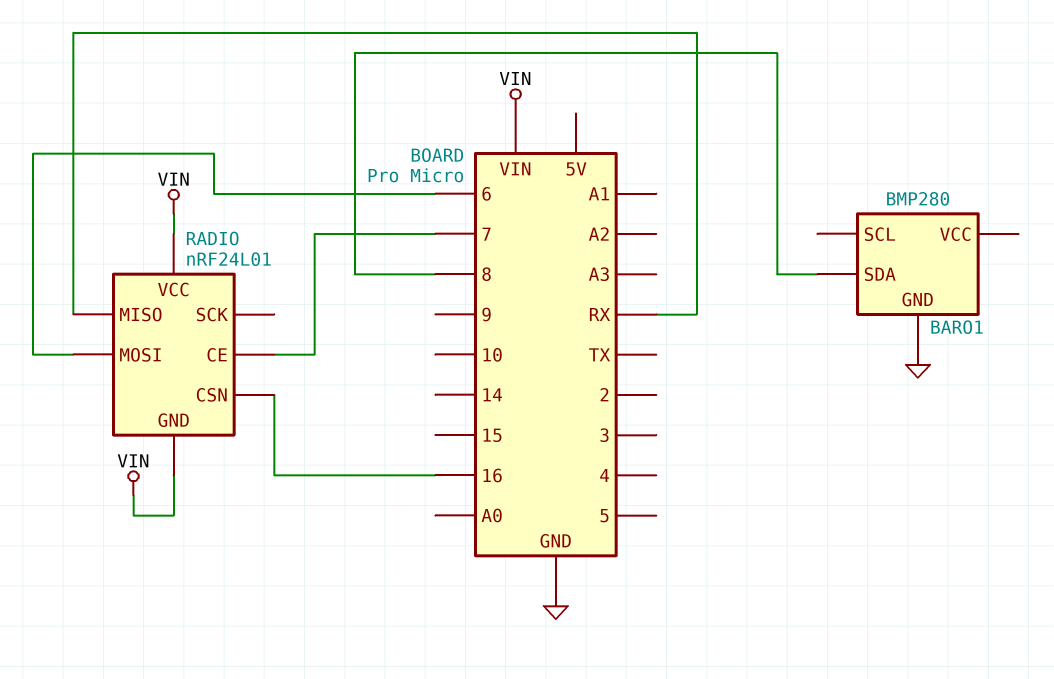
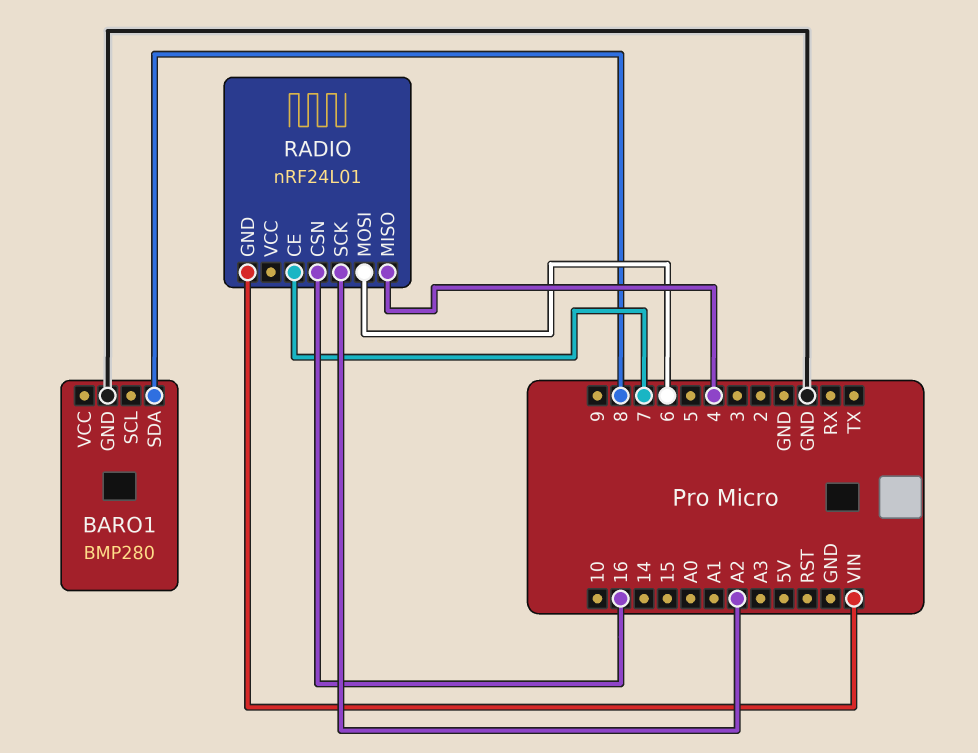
RADIO pin MISO: RX -> 4
RADIO pin SCK: none -> A2
RADIO pin VCC: VIN -> none

